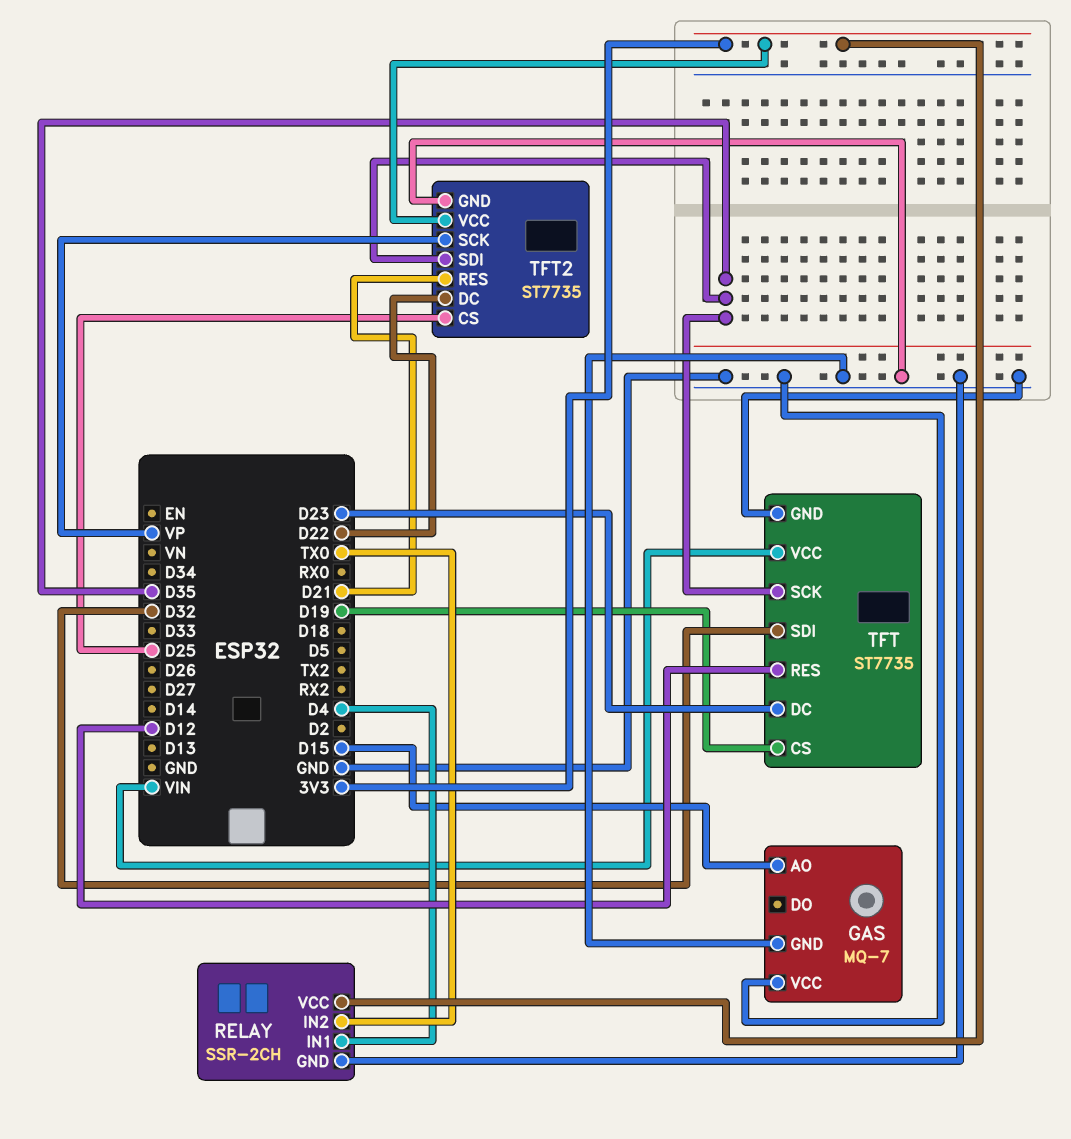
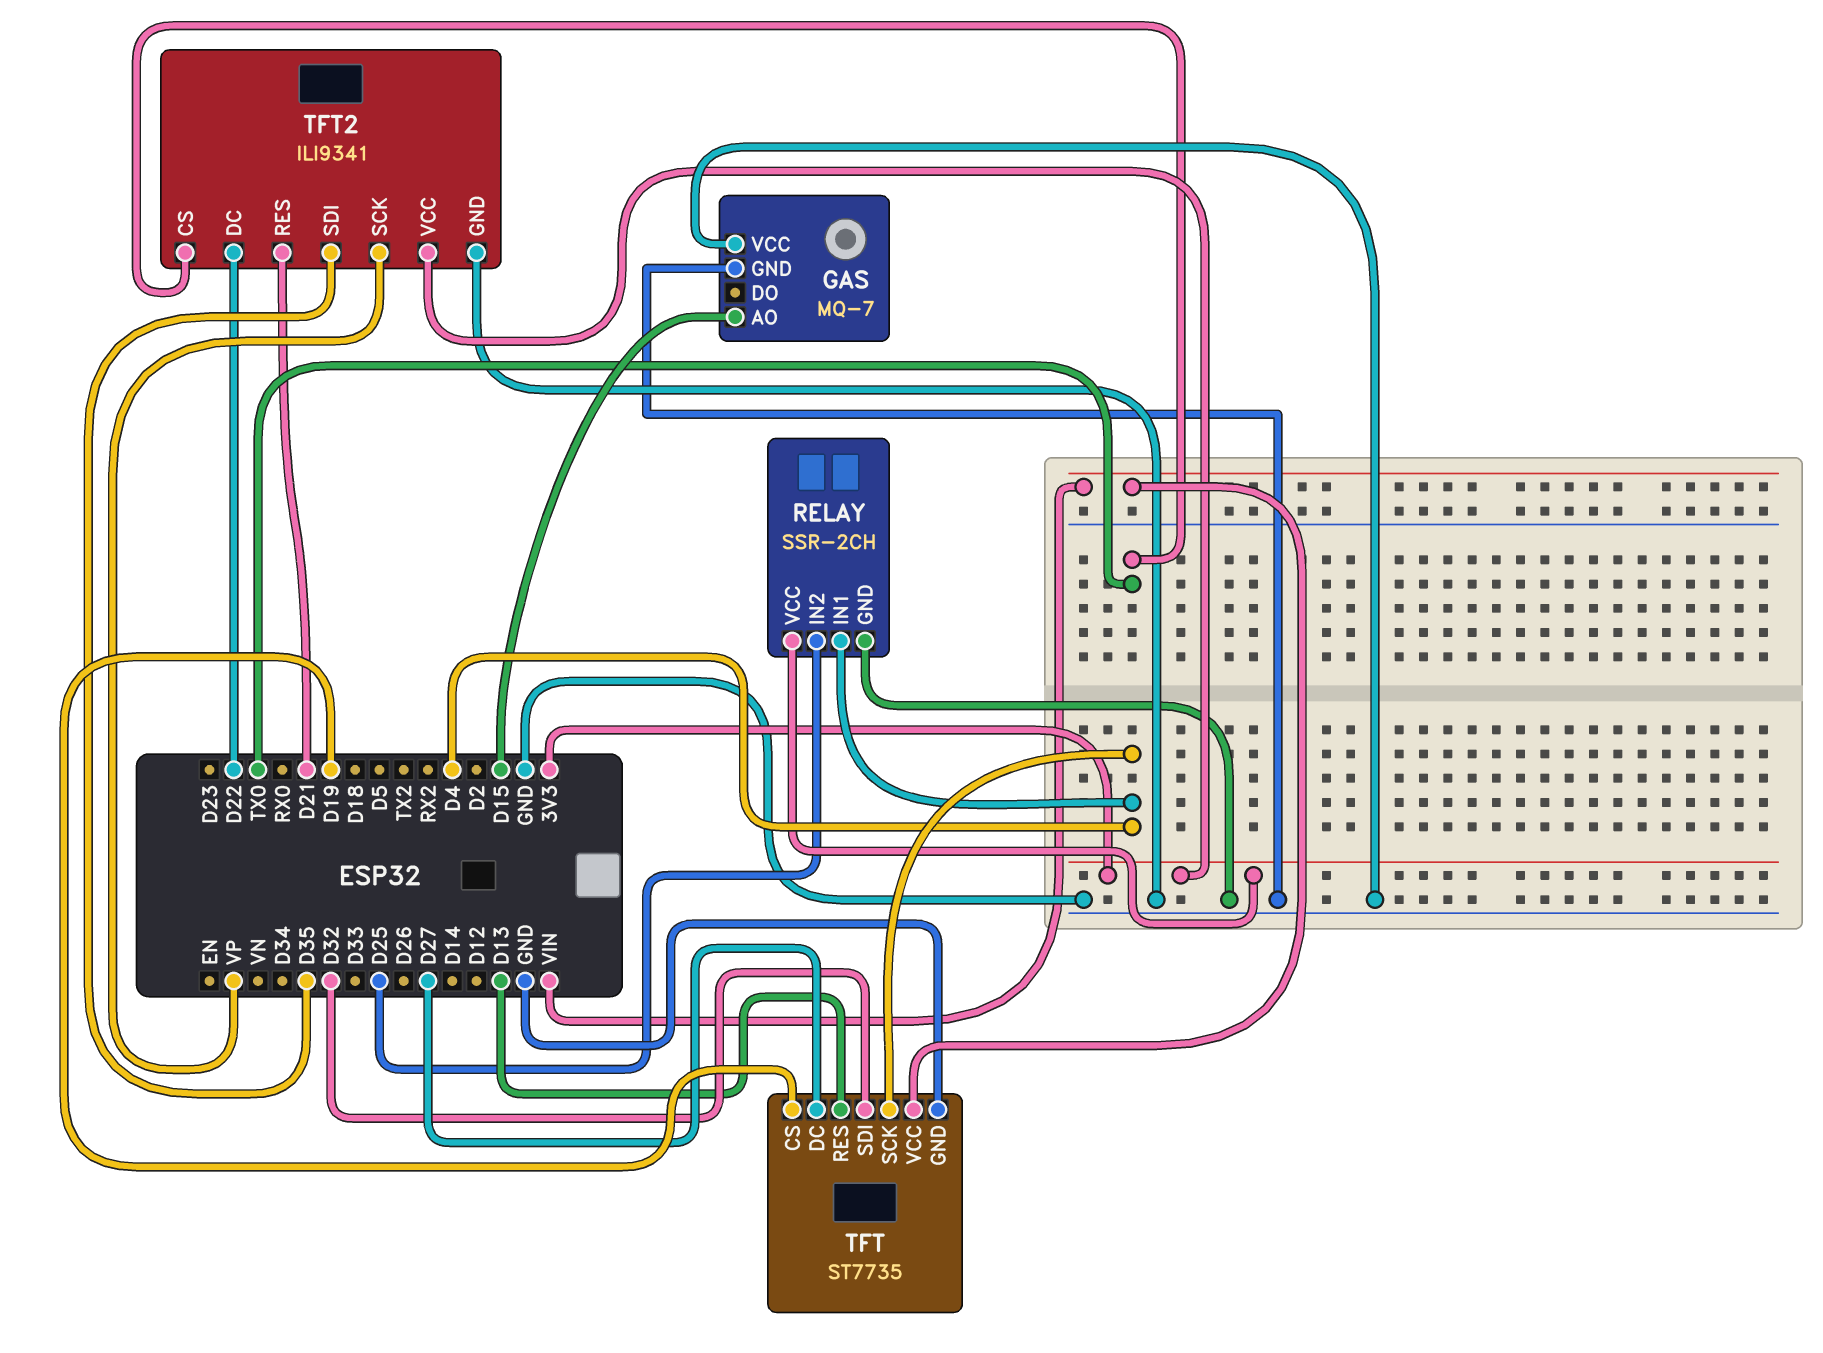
RELAY pin IN2: TX0 -> D25
TFT pin DC: D23 -> D27
TFT pin RES: D12 -> D13
TFT pin SCK: D35 -> D4
TFT2: ST7735 -> ILI9341
TFT2 pin CS: D25 -> TX0

